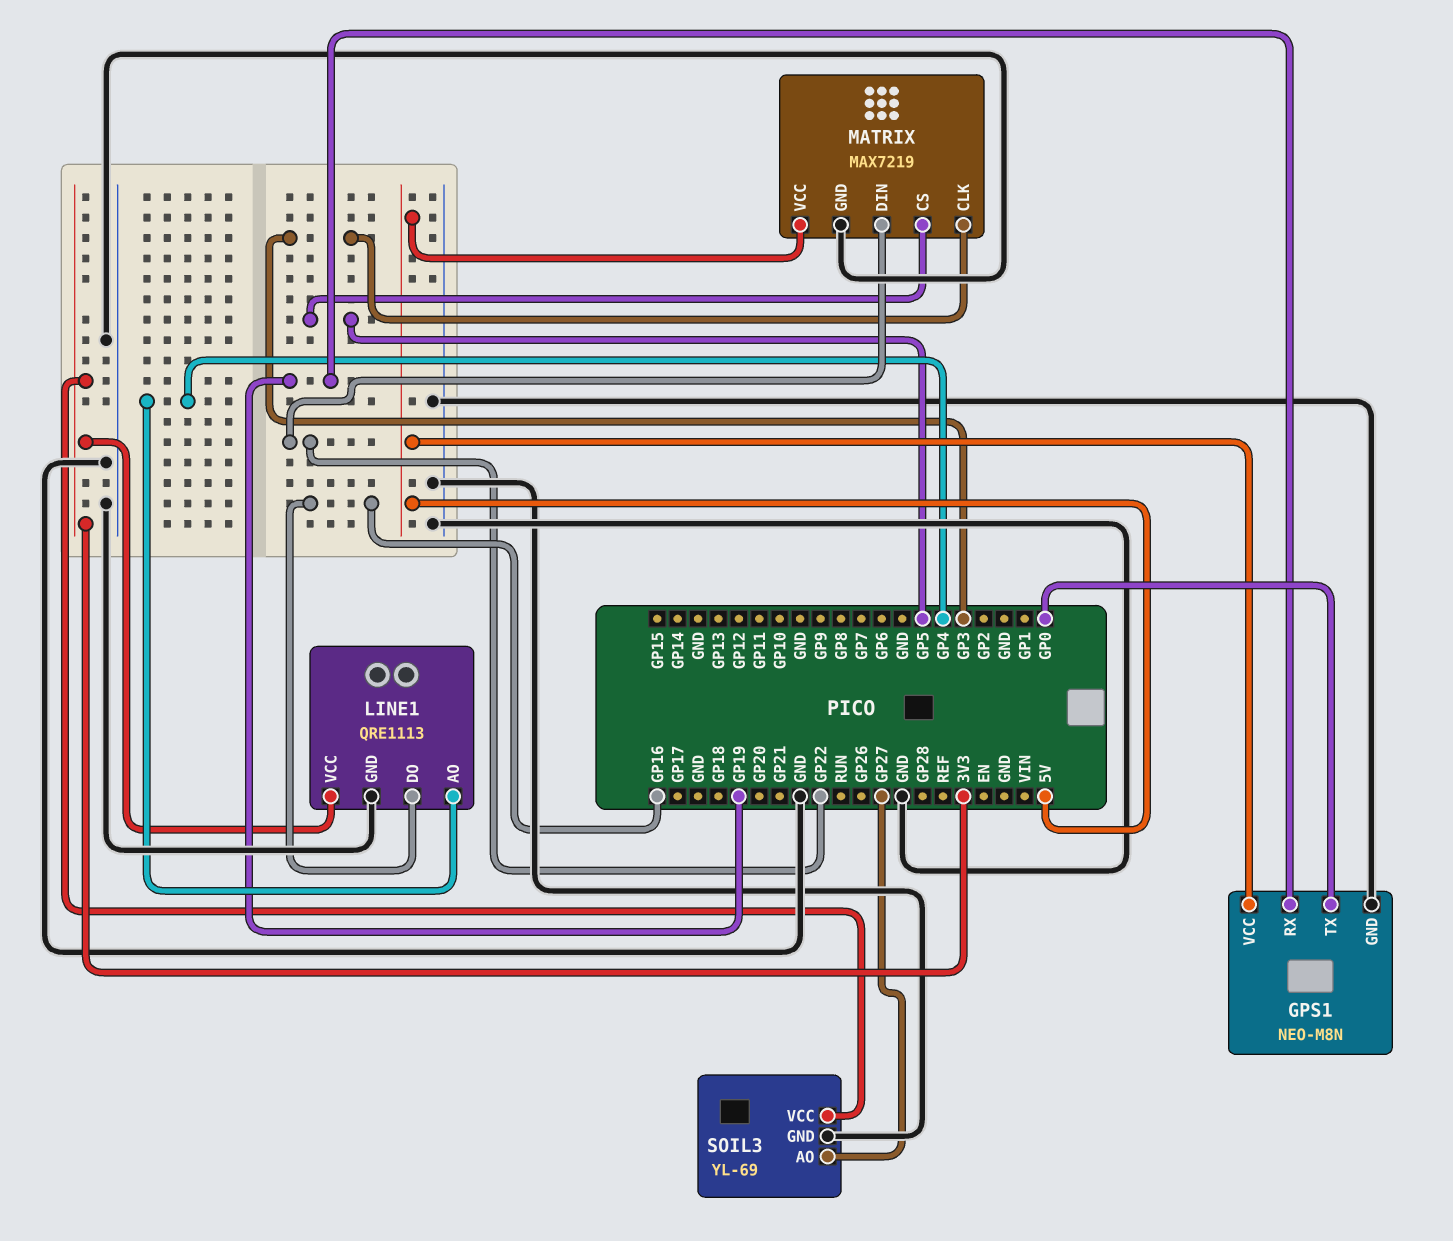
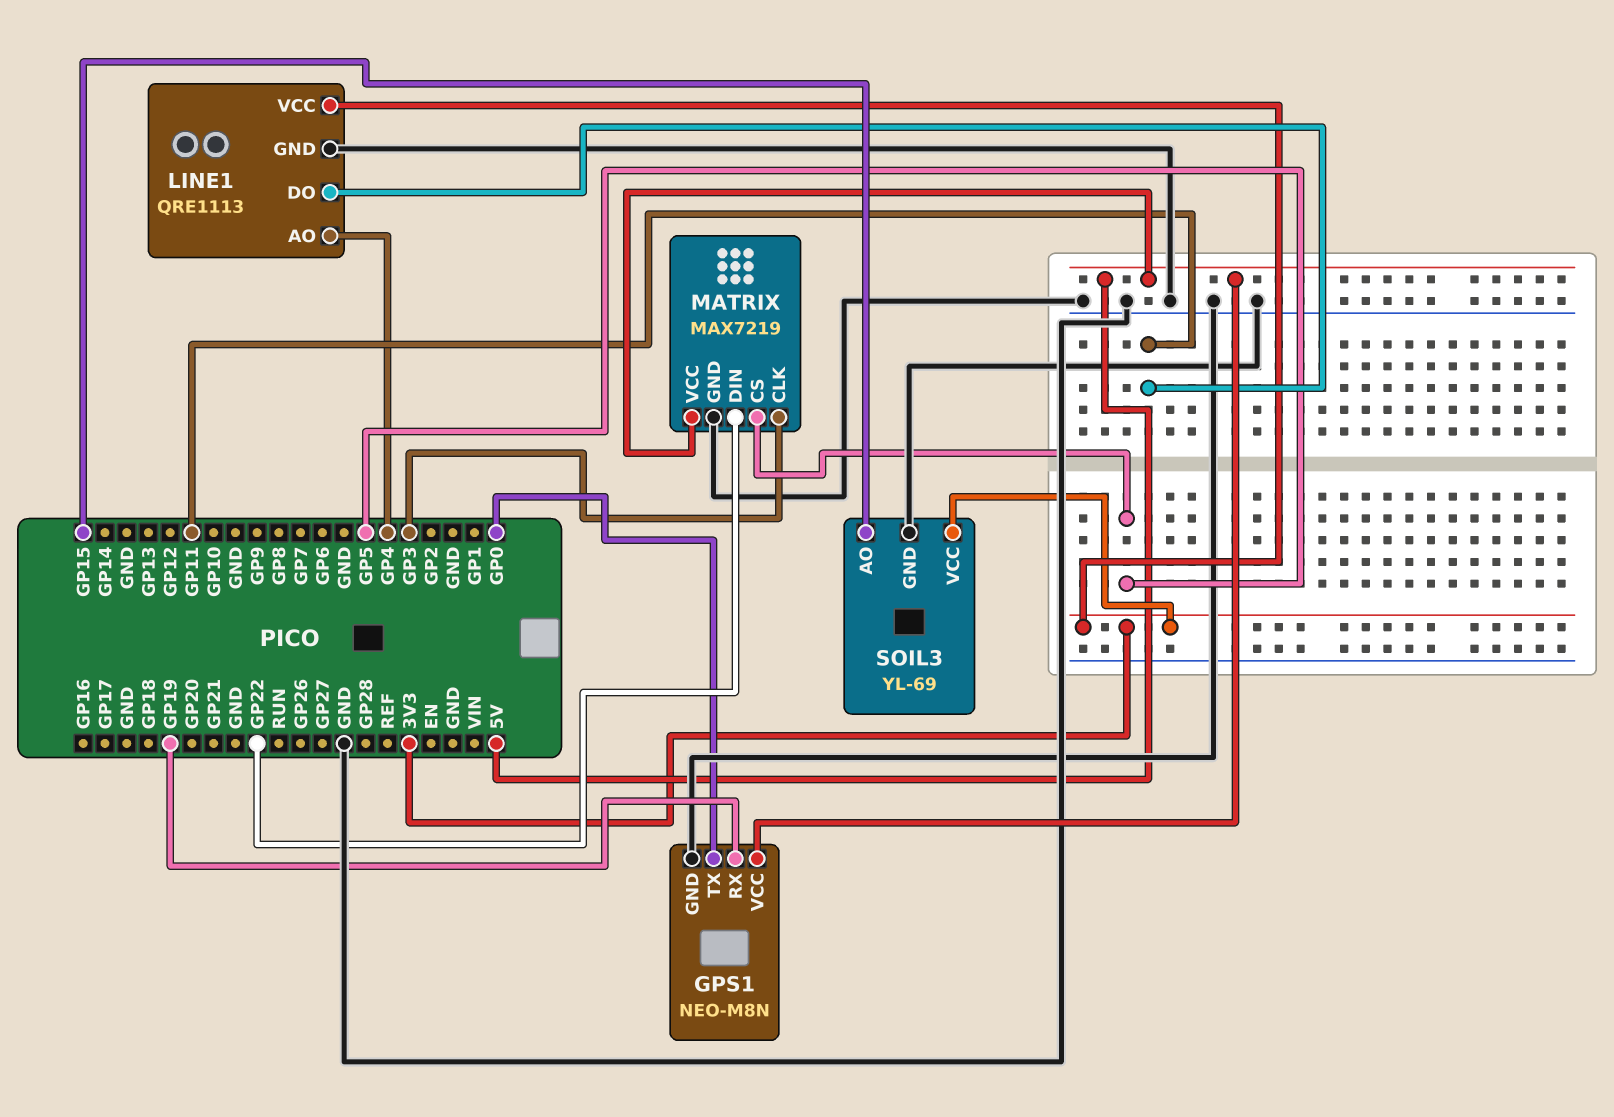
LINE1 pin DO: GP16 -> GP11
SOIL3 pin AO: GP27 -> GP15

